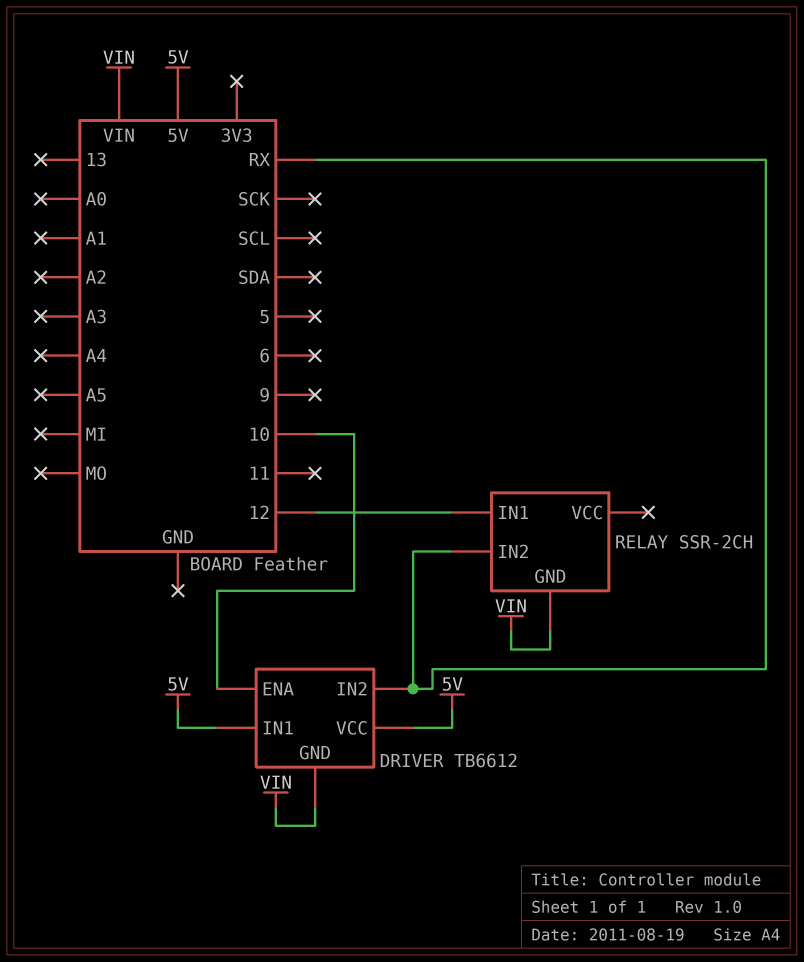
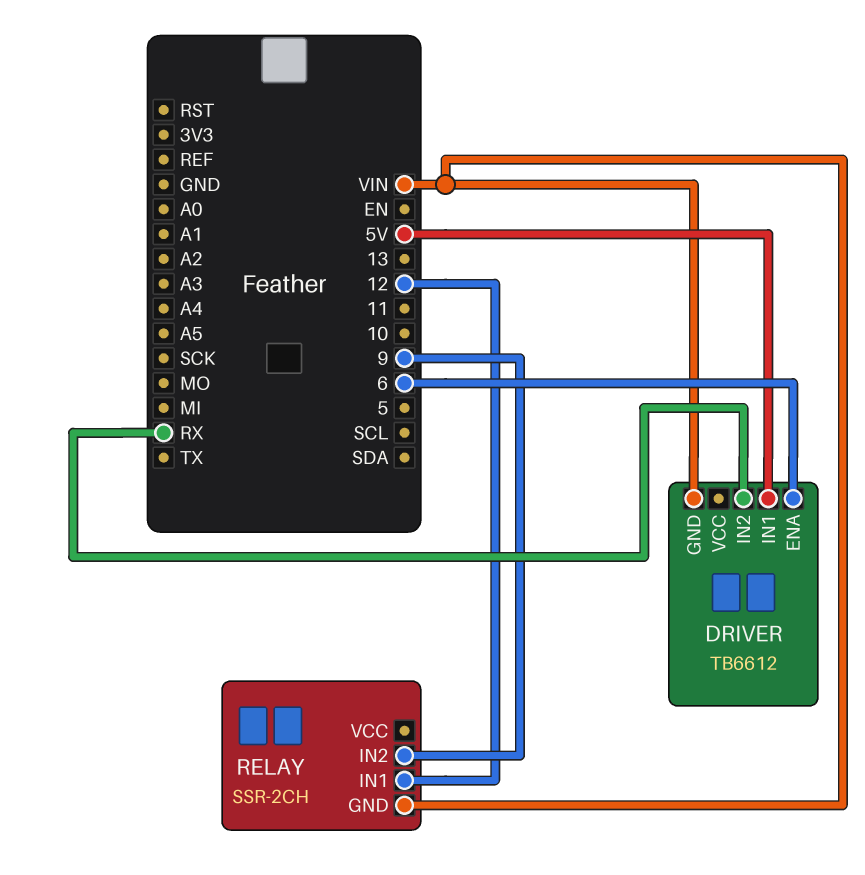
DRIVER pin ENA: 10 -> 6
DRIVER pin VCC: 5V -> none
RELAY pin IN2: RX -> 9

